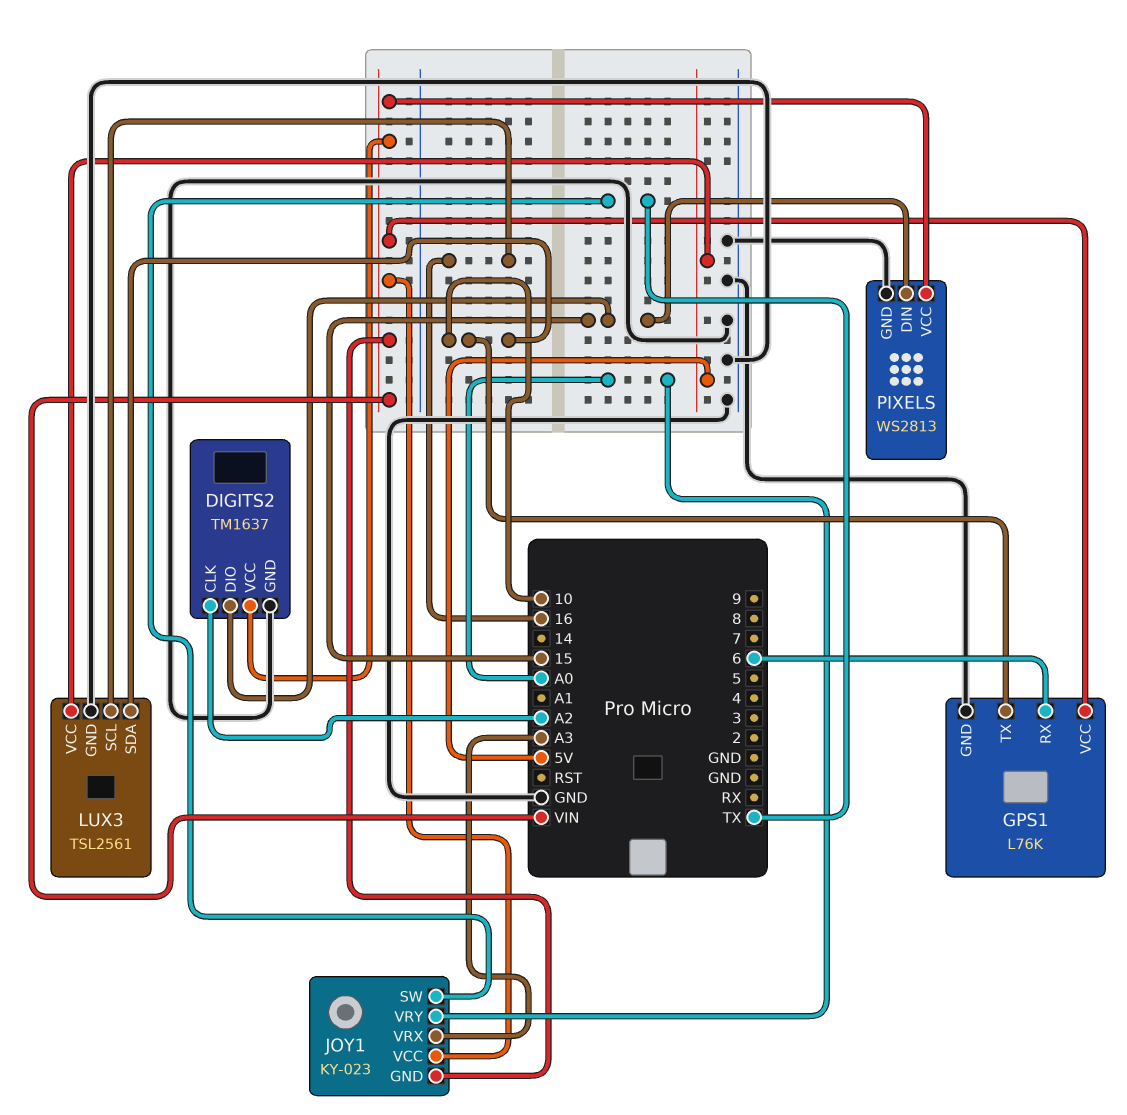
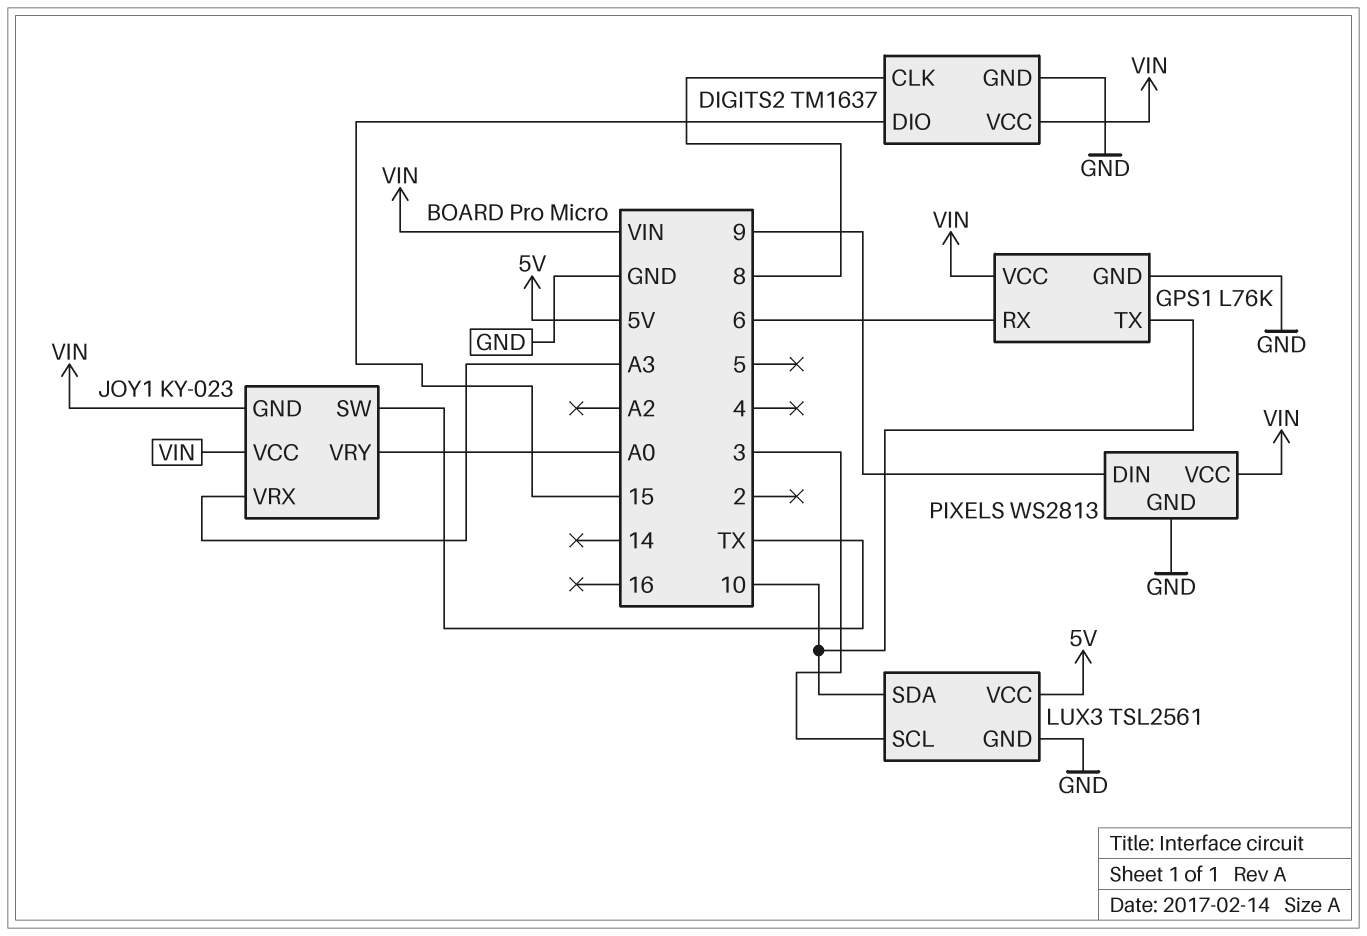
DIGITS2 pin CLK: A2 -> 8
LUX3 pin SCL: 16 -> 3
PIXELS pin DIN: 15 -> 9

